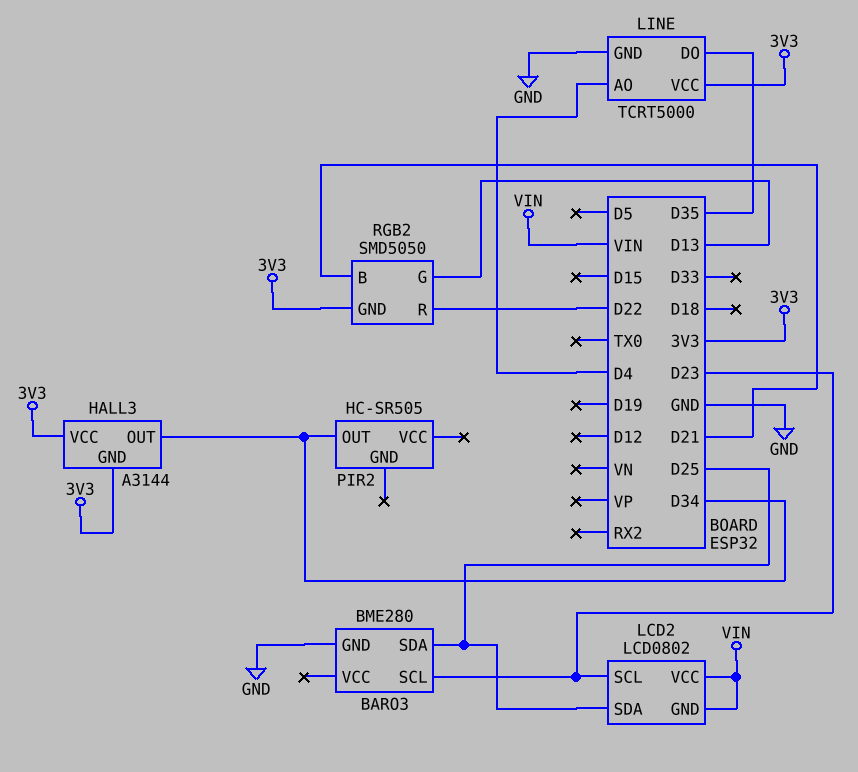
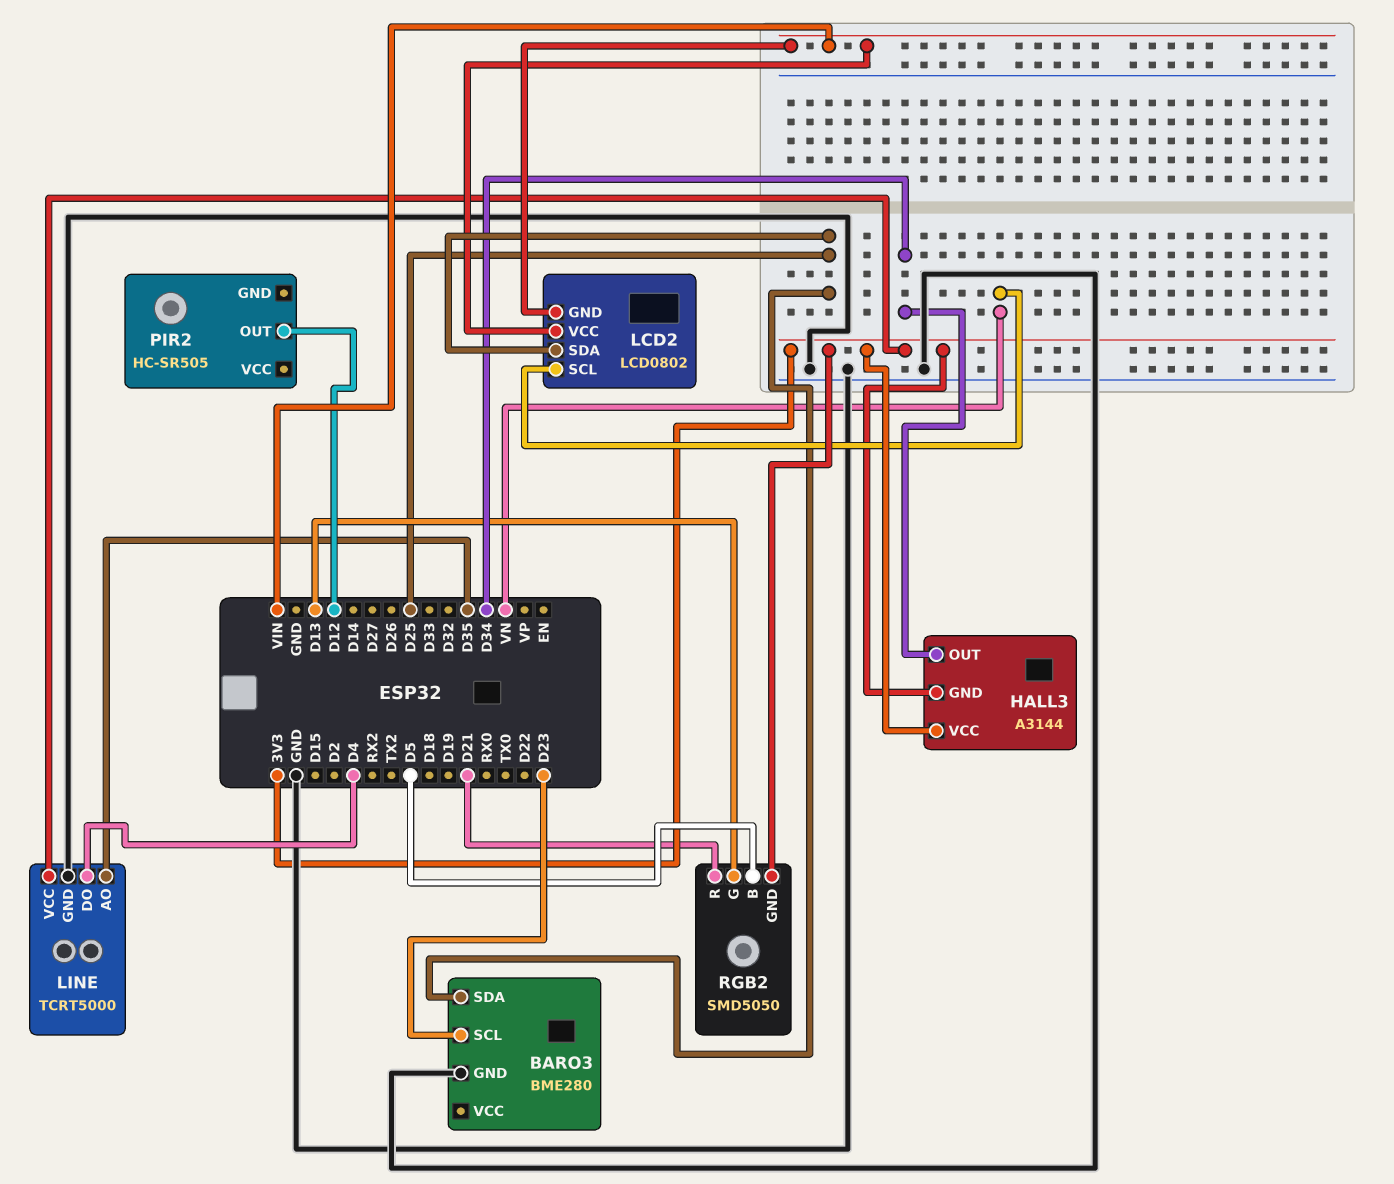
LCD2 pin SCL: D23 -> VN
LINE pin AO: D4 -> D35
LINE pin DO: D35 -> D4
PIR2 pin OUT: D34 -> D12
RGB2 pin B: D21 -> D5
RGB2 pin R: D22 -> D21

